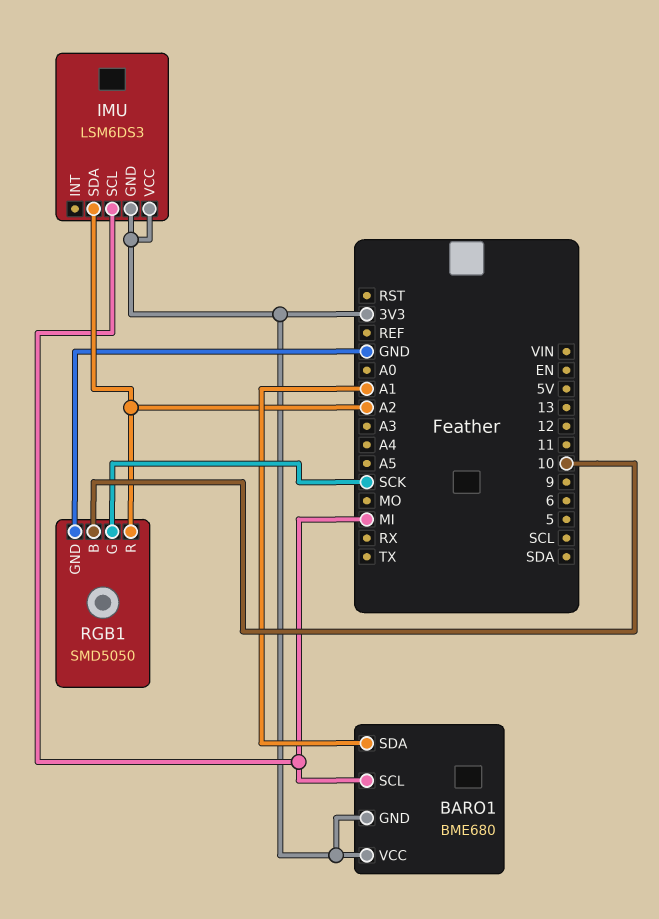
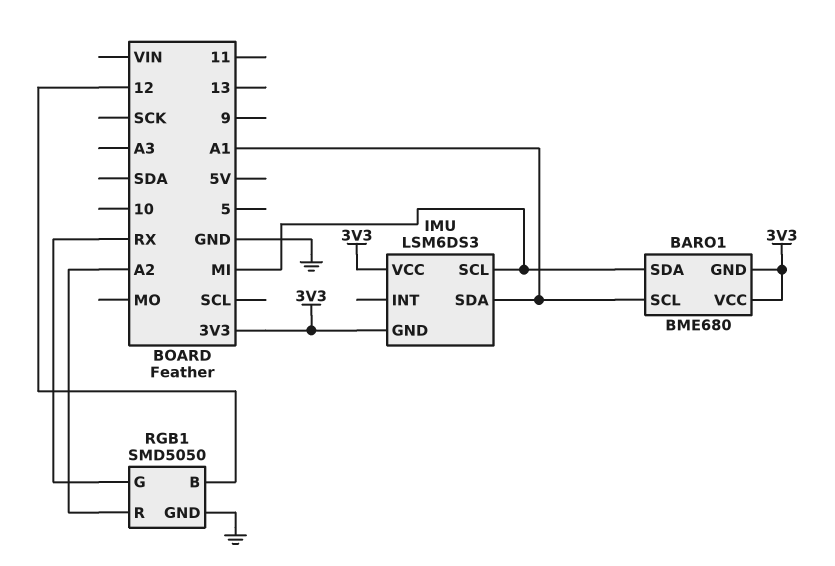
BARO1 pin SCL: MI -> A1
BARO1 pin SDA: A1 -> MI
IMU pin SDA: A2 -> A1
RGB1 pin B: 10 -> 12
RGB1 pin G: SCK -> RX

